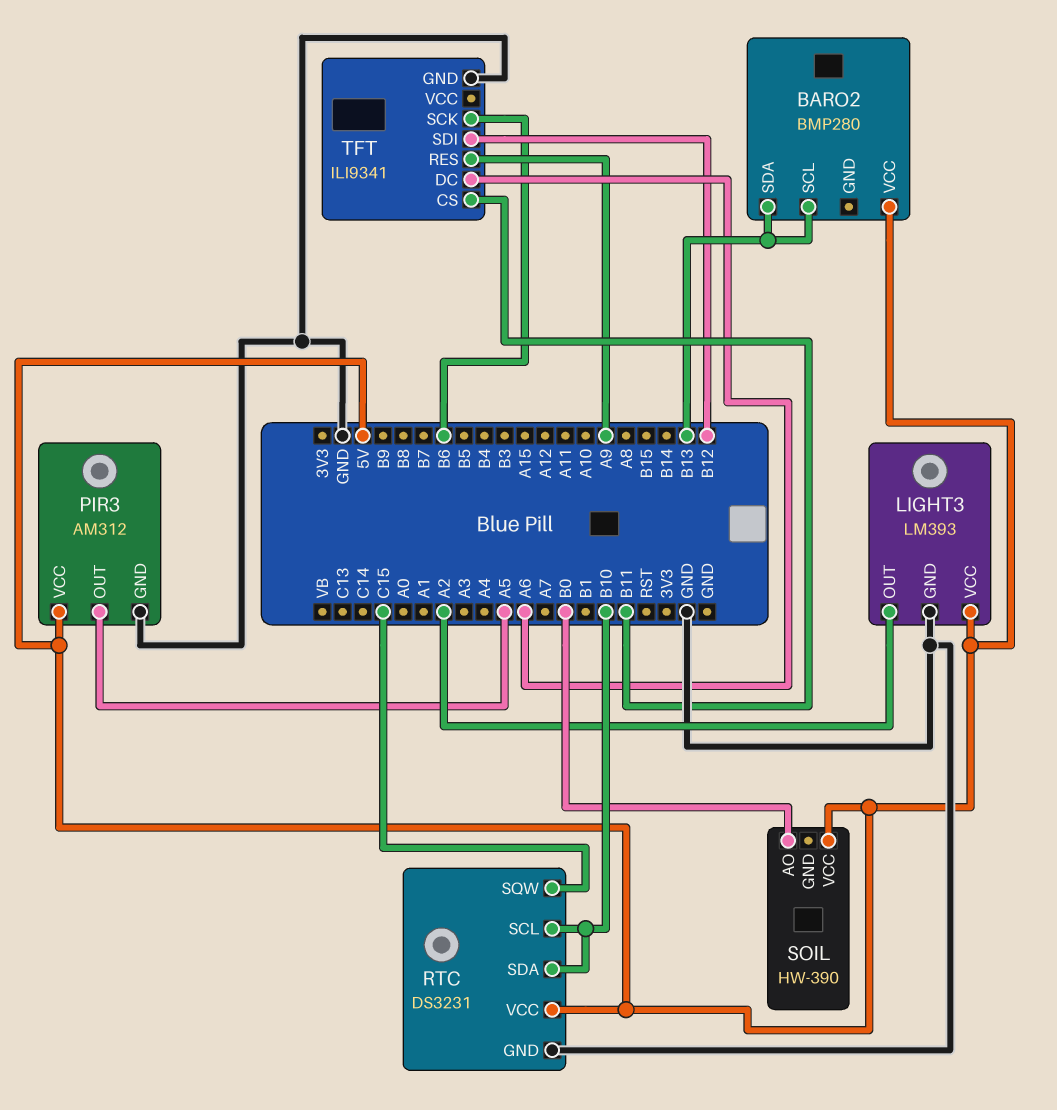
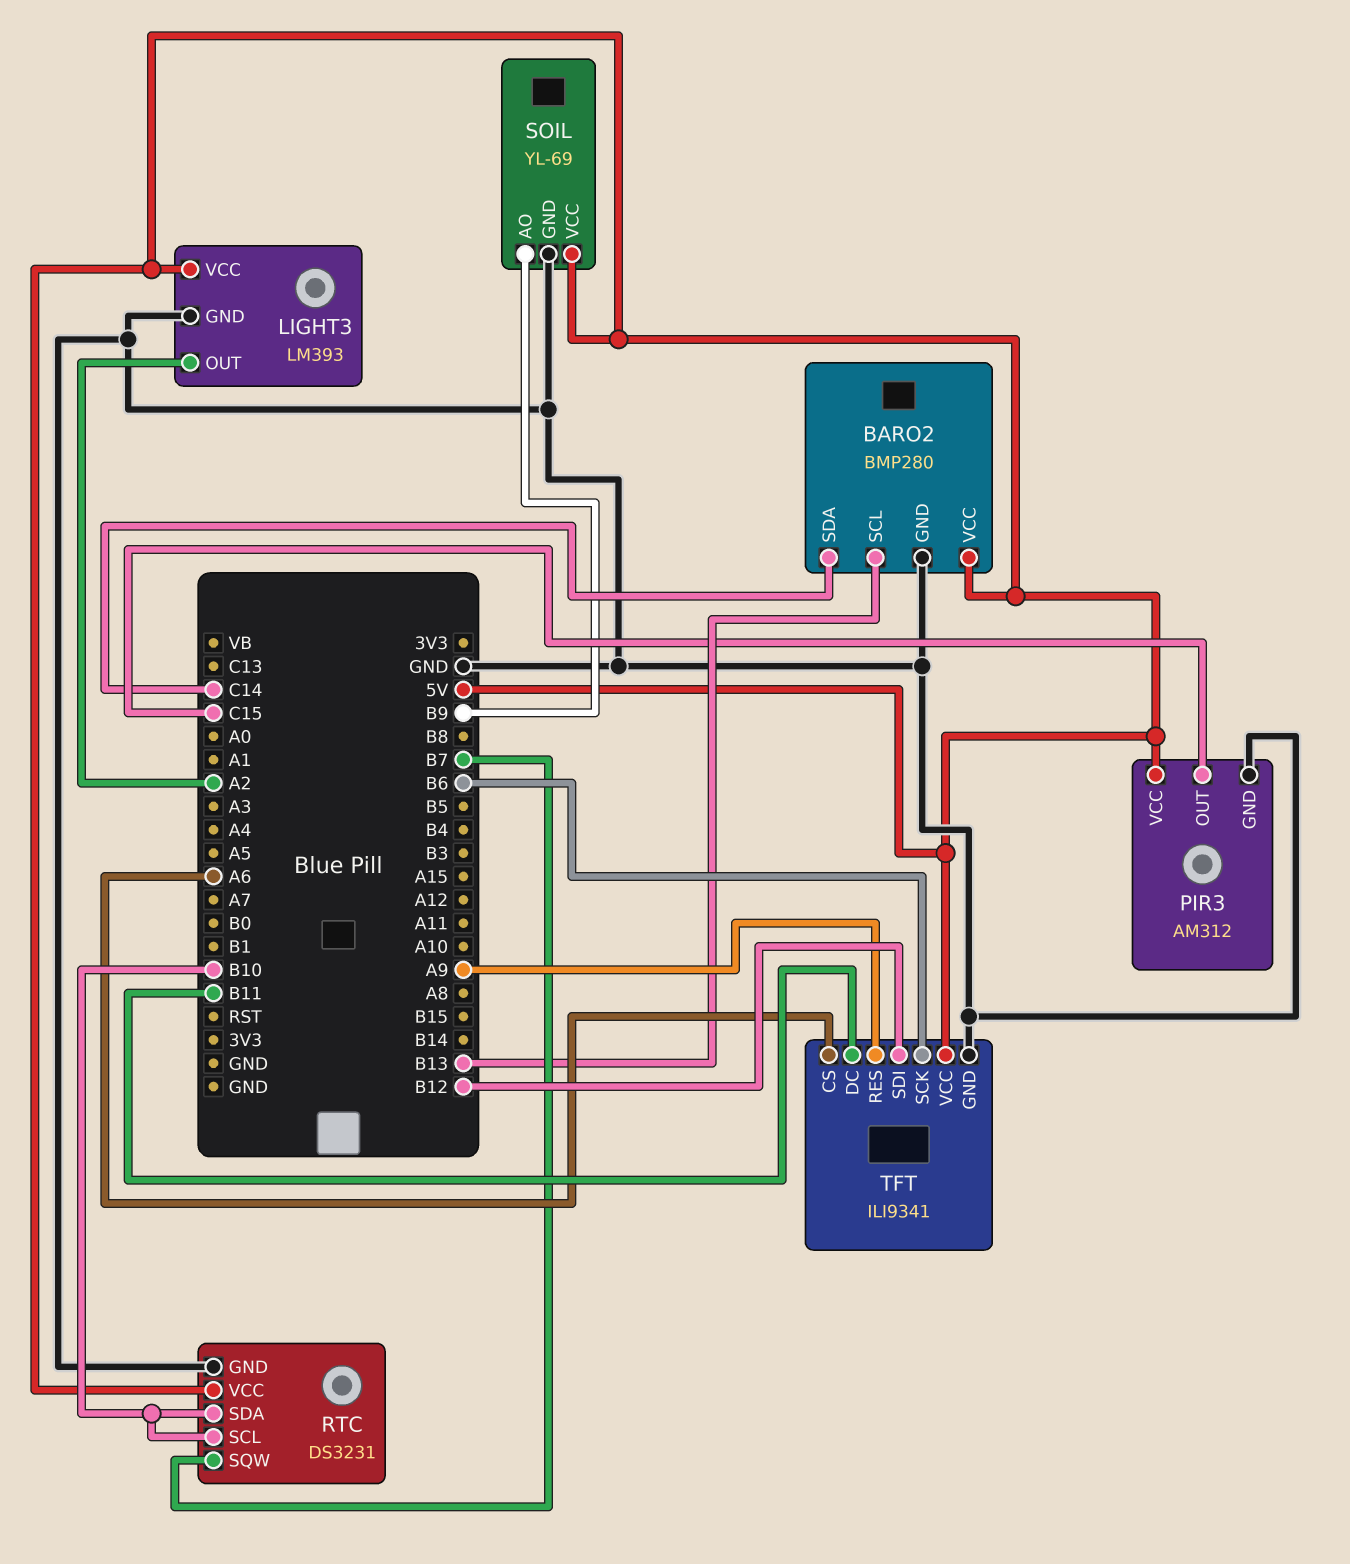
BARO2 pin GND: none -> GND
BARO2 pin SDA: B13 -> C14
PIR3 pin OUT: A5 -> C15
RTC pin SQW: C15 -> B7
SOIL: HW-390 -> YL-69
SOIL pin AO: B0 -> B9
SOIL pin GND: none -> GND
TFT pin CS: B11 -> A6
TFT pin DC: A6 -> B11
TFT pin VCC: none -> 5V

